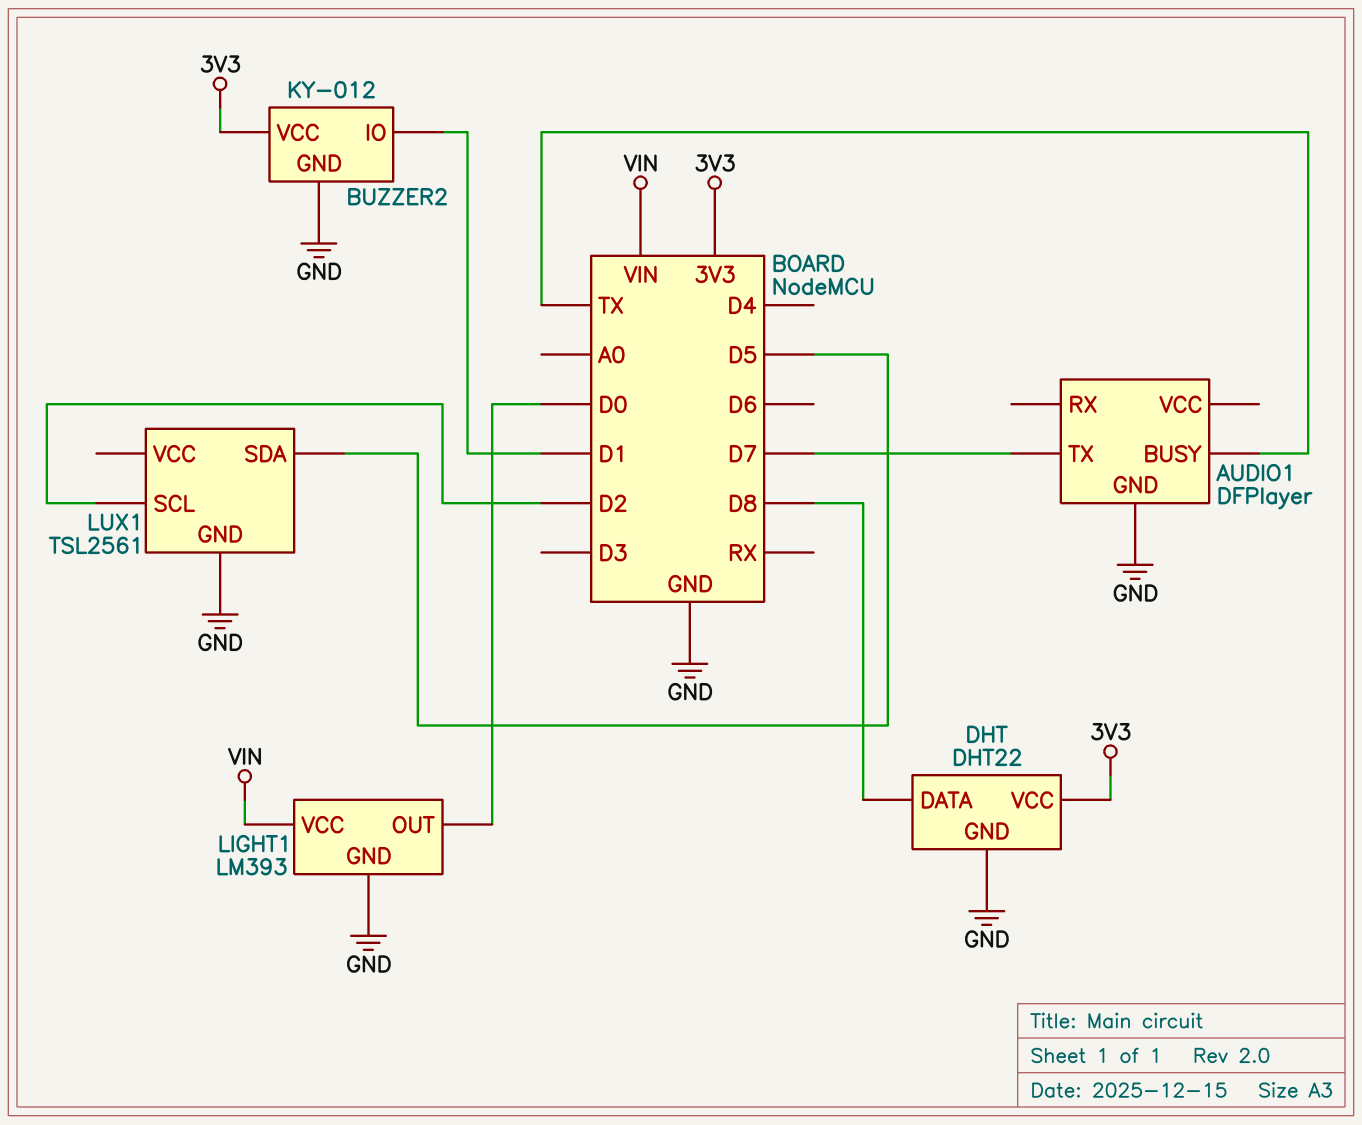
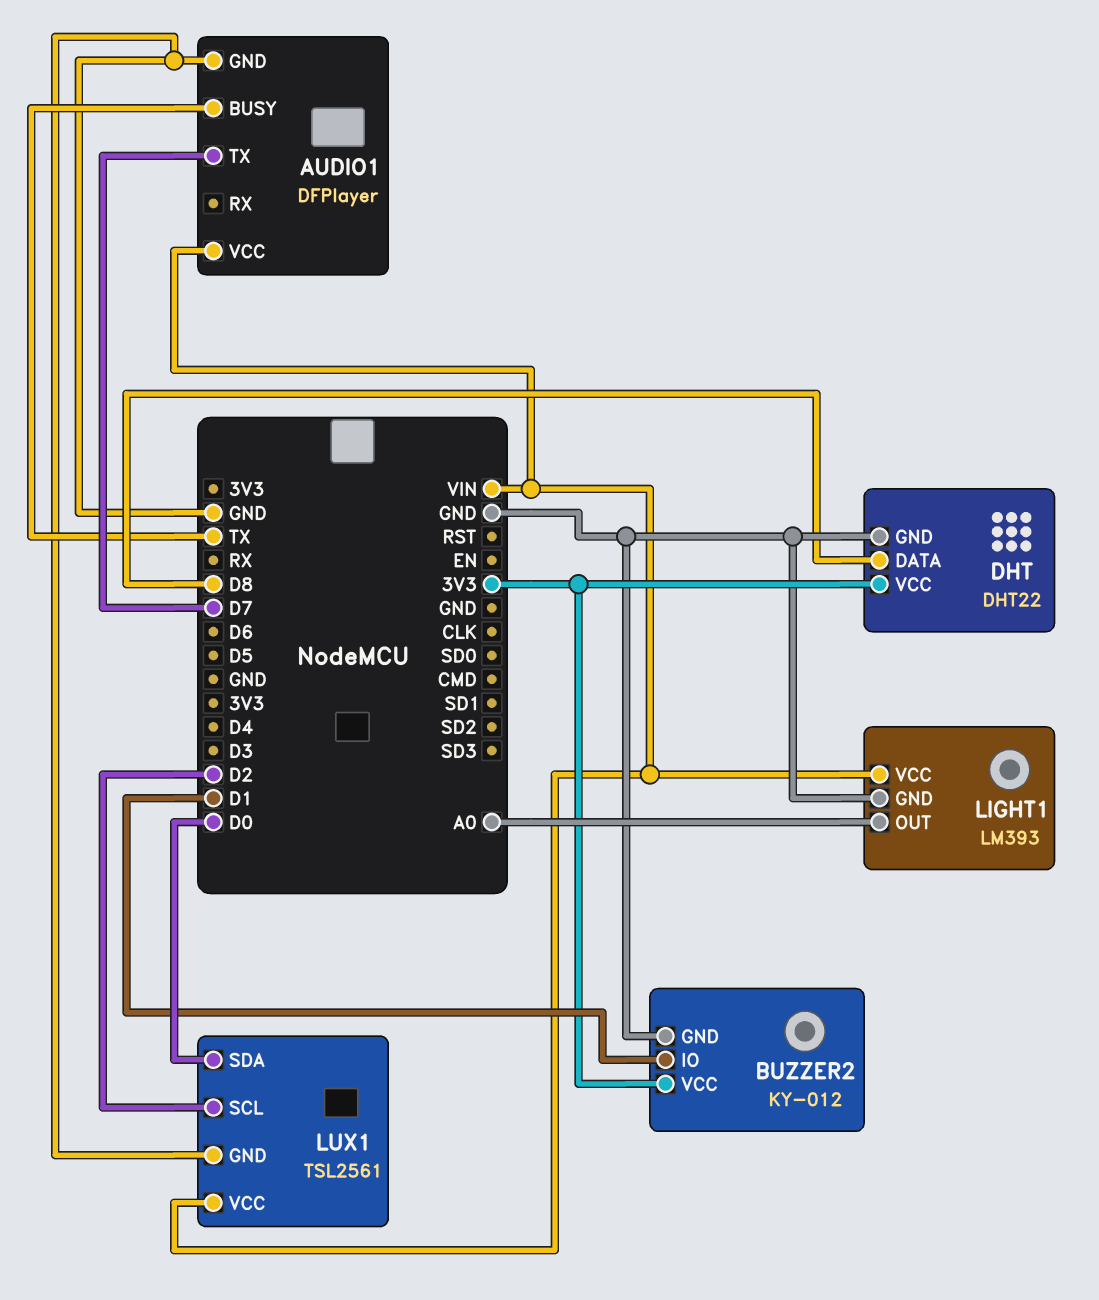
AUDIO1 pin VCC: none -> VIN
LIGHT1 pin OUT: D0 -> A0
LUX1 pin SDA: D5 -> D0
LUX1 pin VCC: none -> VIN

